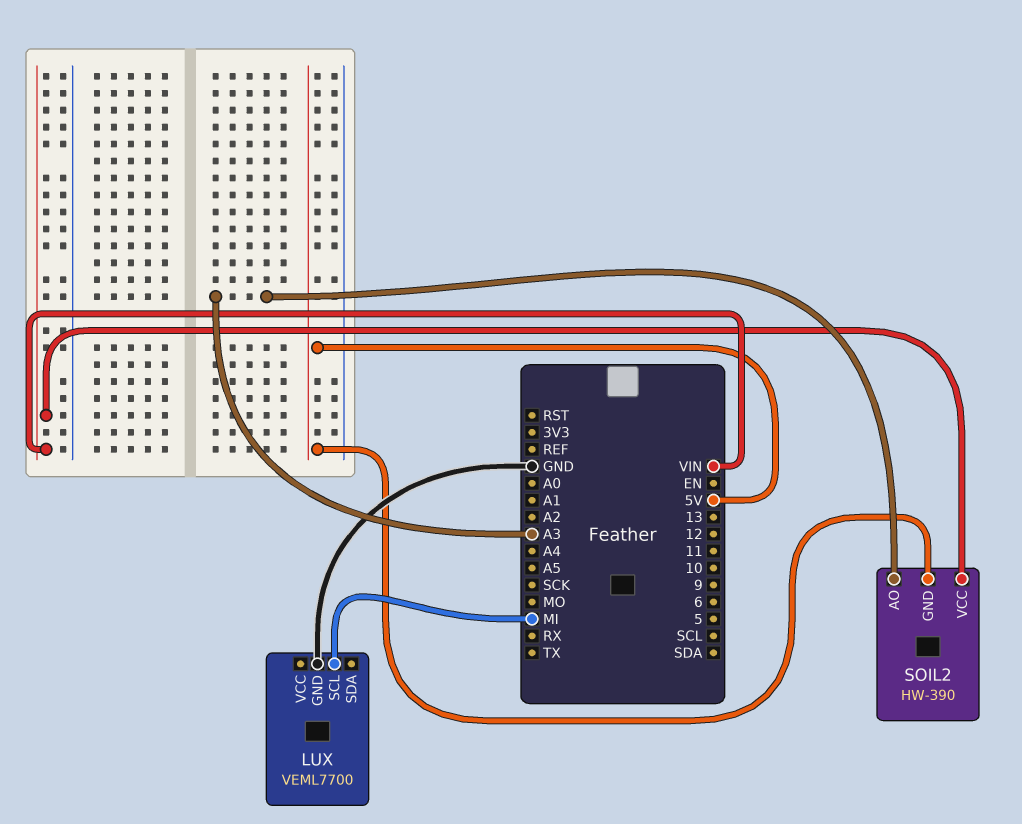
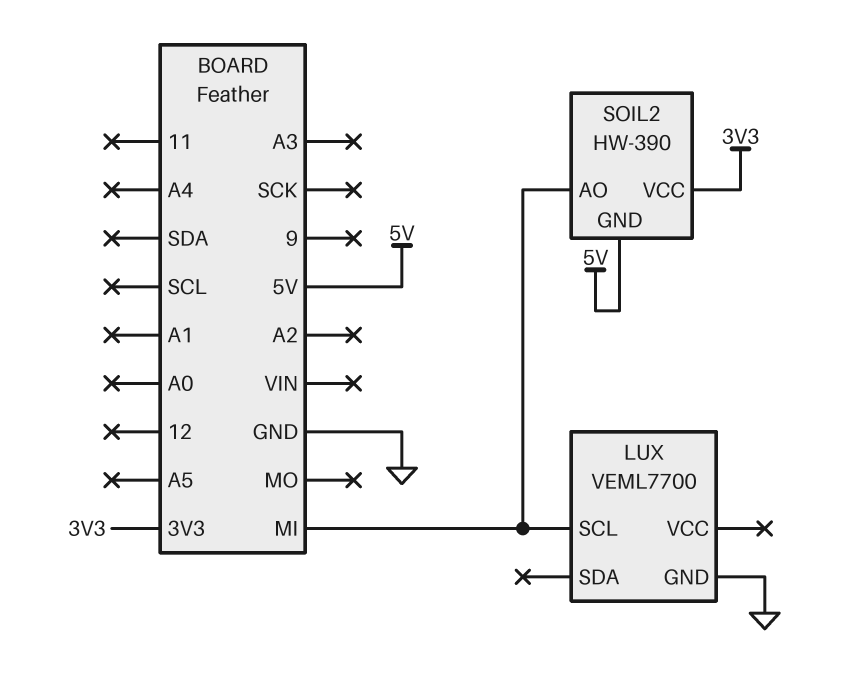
SOIL2 pin AO: A3 -> MI
SOIL2 pin VCC: VIN -> 3V3

